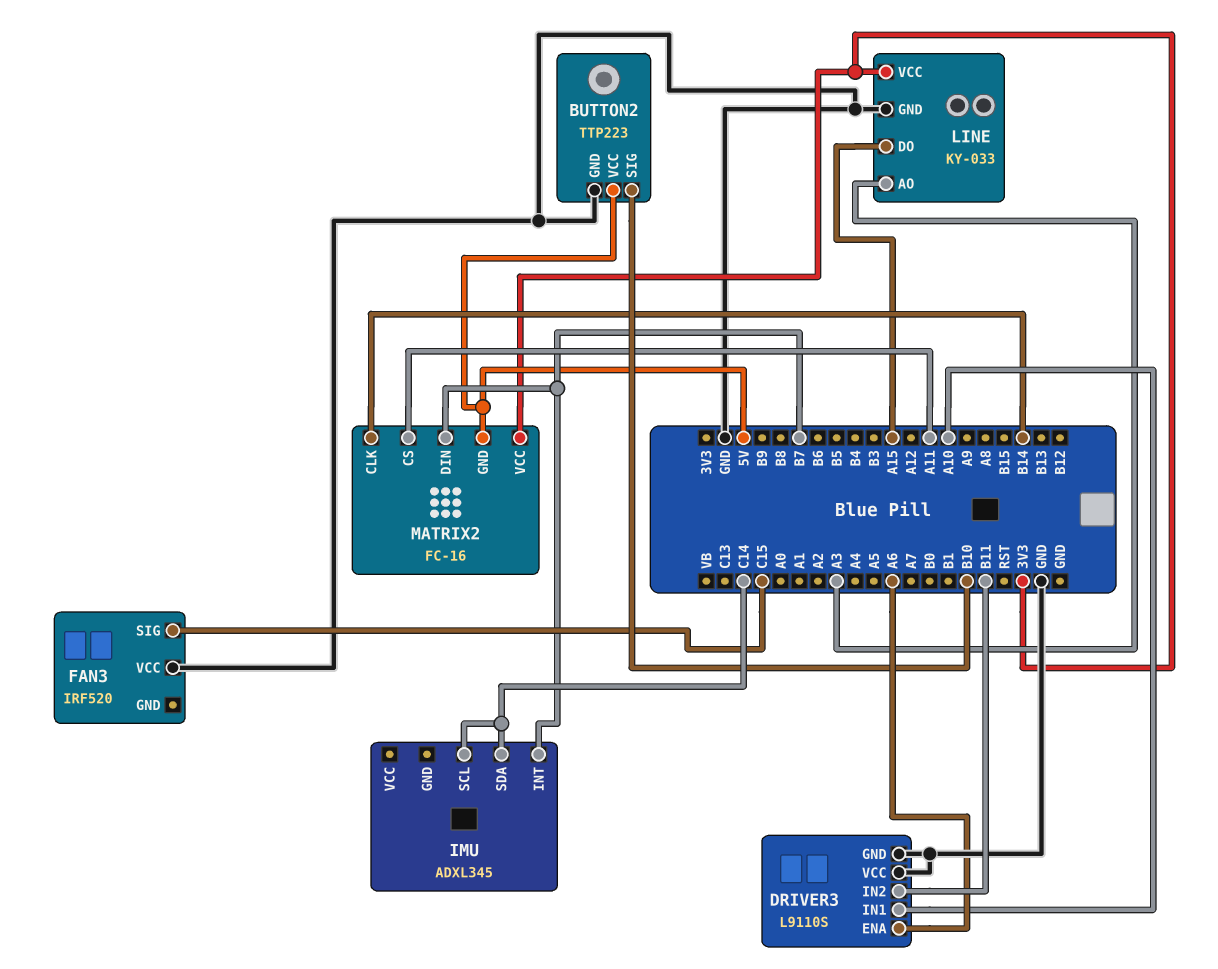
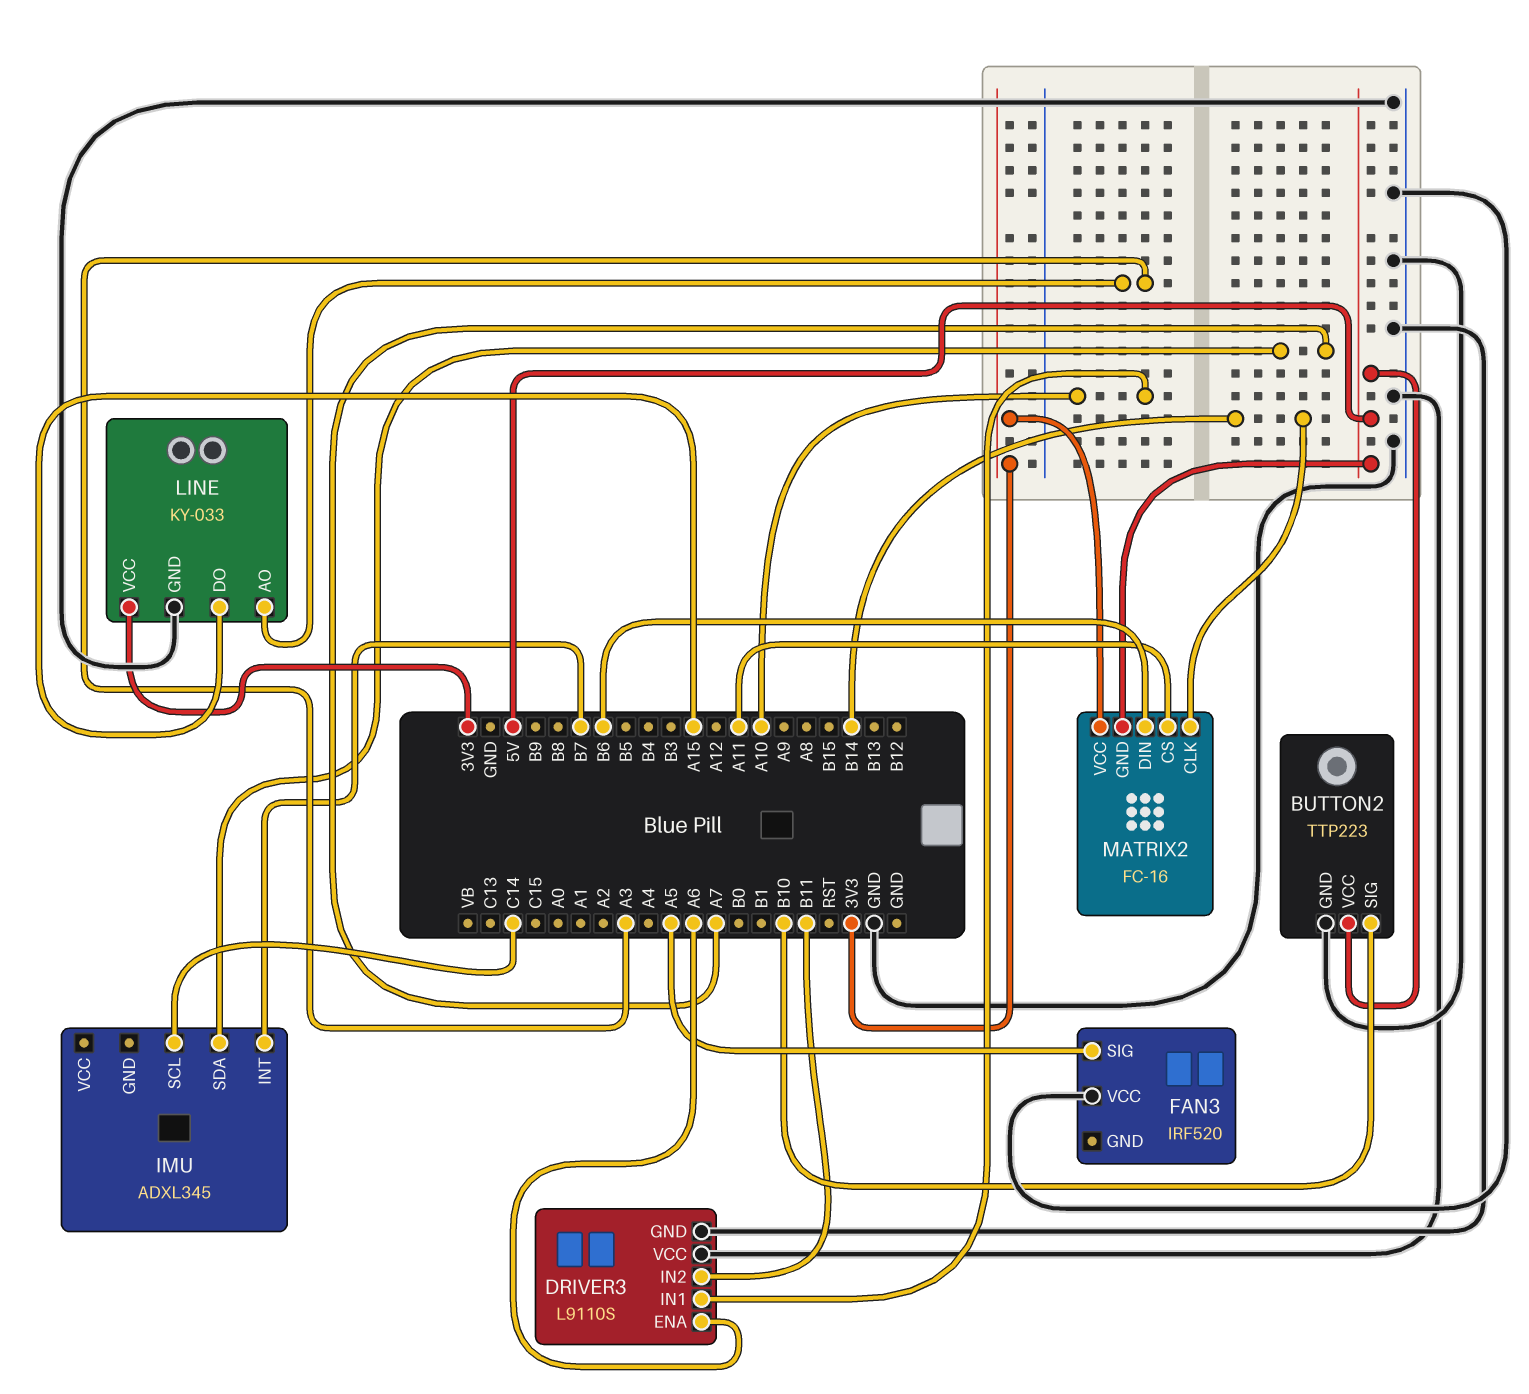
FAN3 pin SIG: C15 -> A5
IMU pin SDA: C14 -> A7
MATRIX2 pin DIN: B7 -> B6

